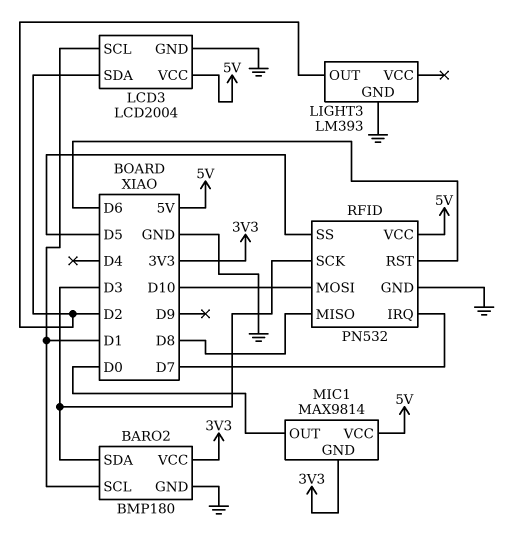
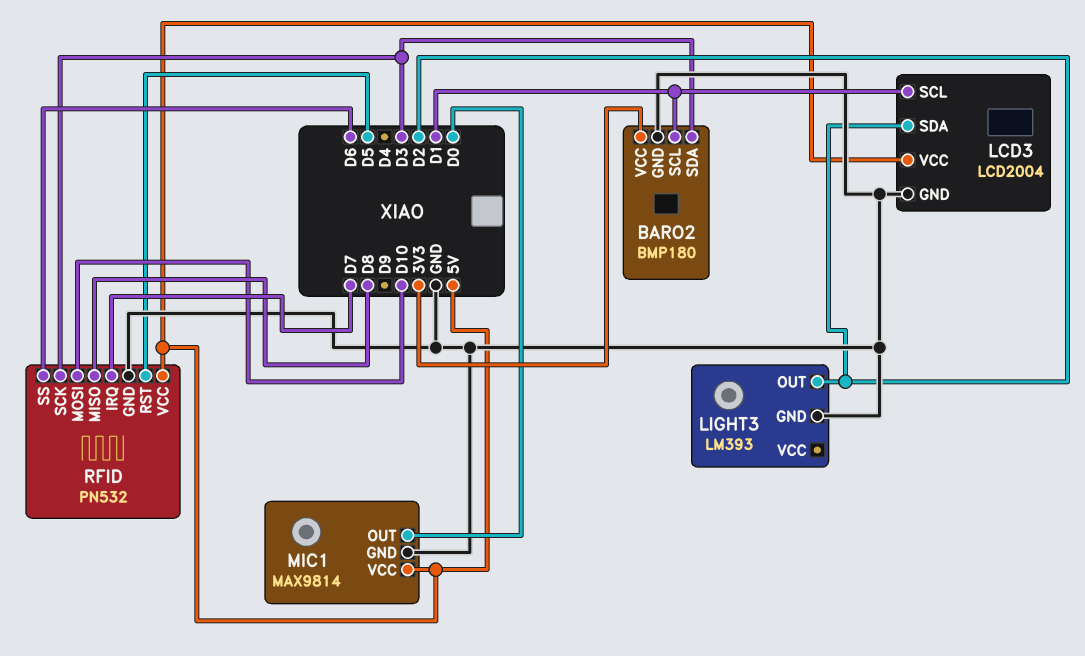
MIC1 pin GND: 3V3 -> GND
RFID pin RST: D6 -> D5
RFID pin SS: D5 -> D6

